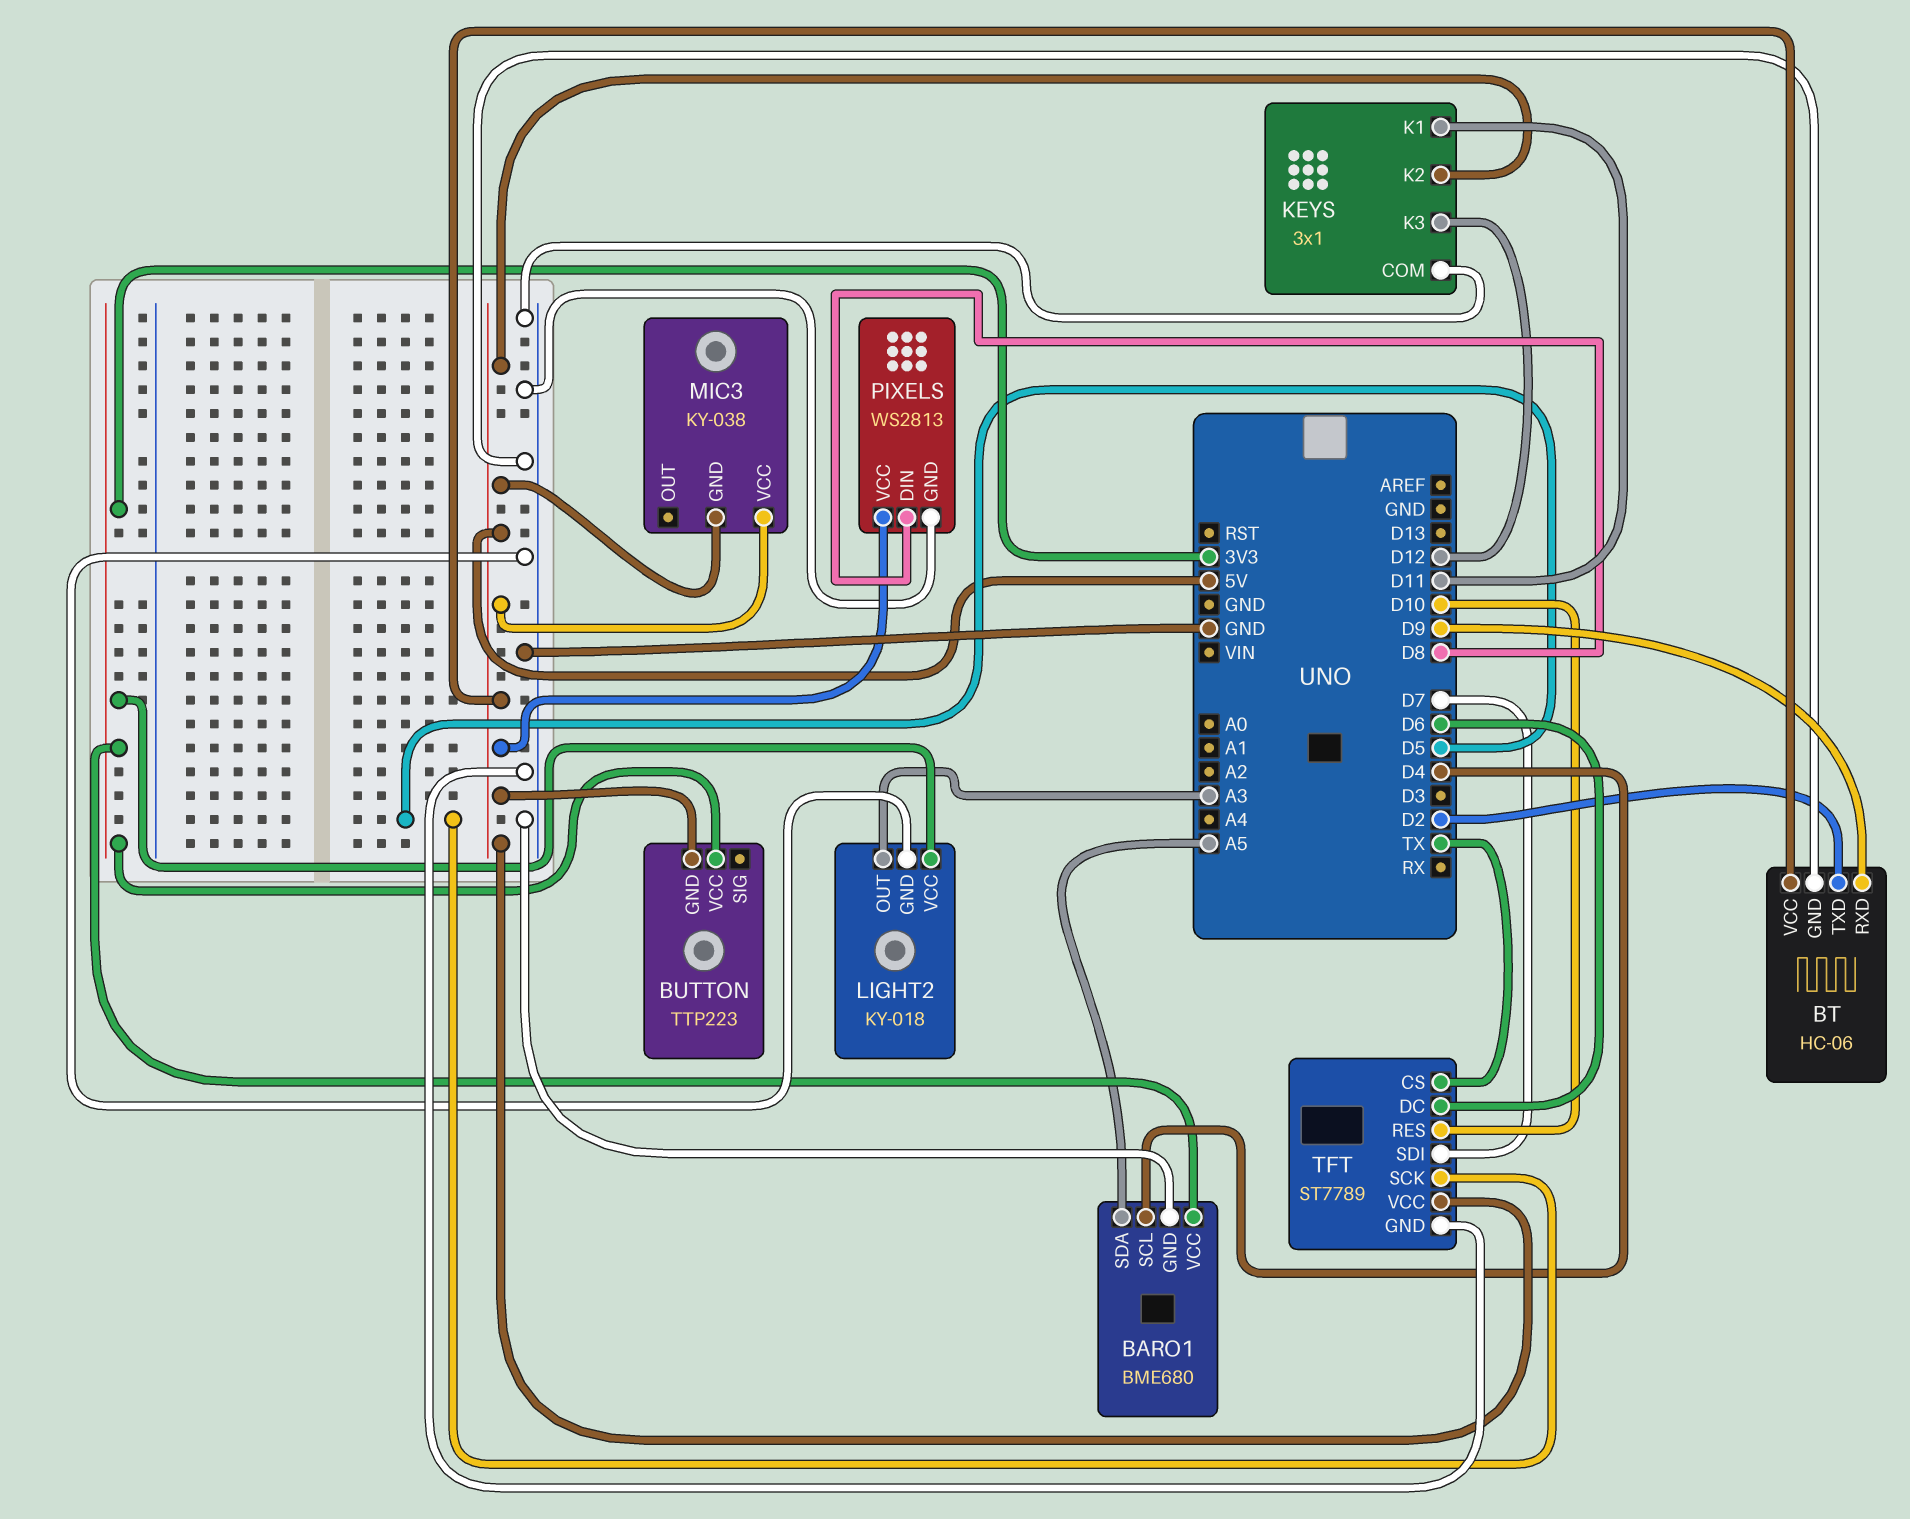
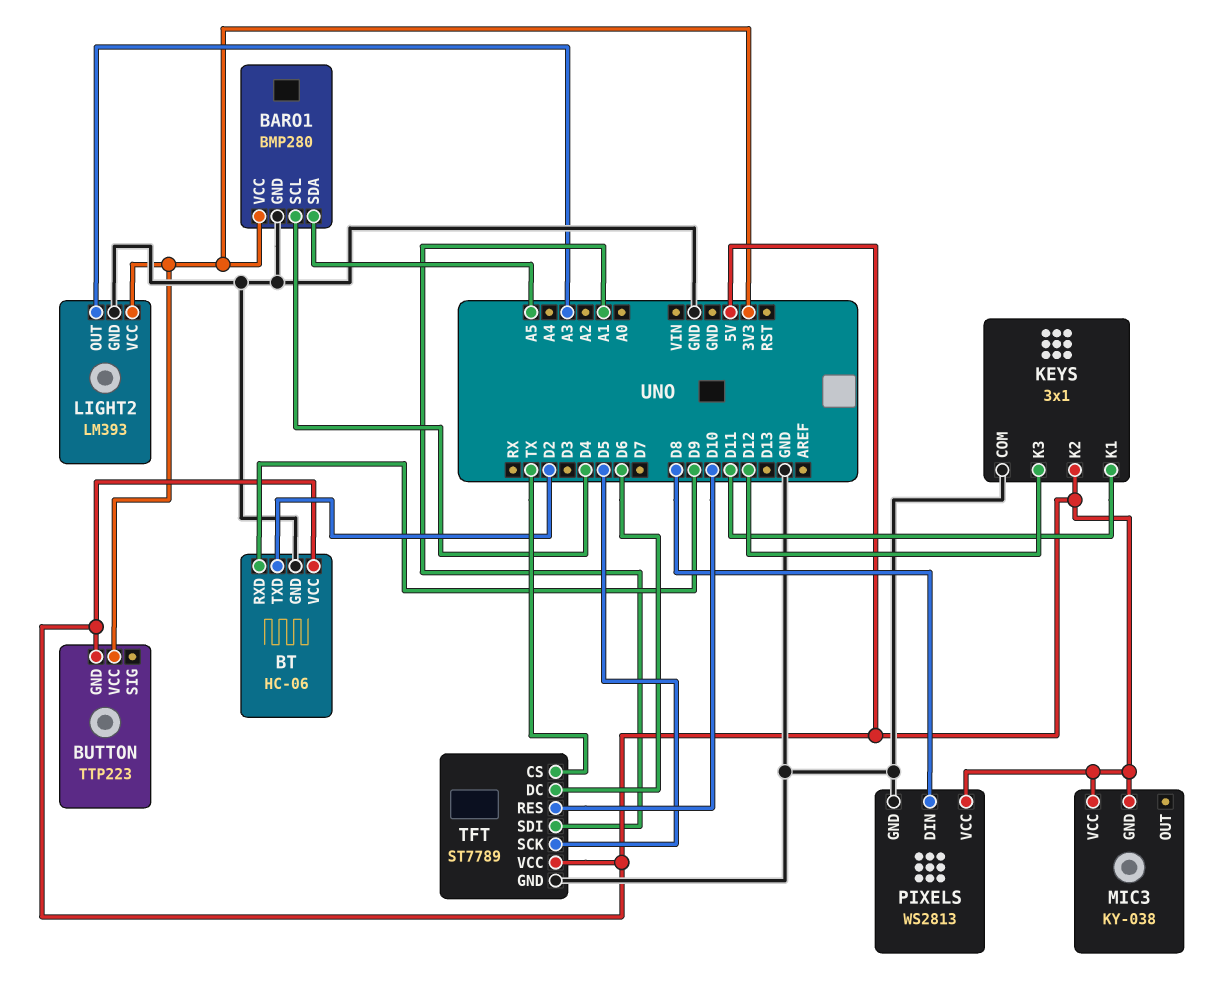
BARO1: BME680 -> BMP280
LIGHT2: KY-018 -> LM393
TFT pin SDI: D7 -> A1

